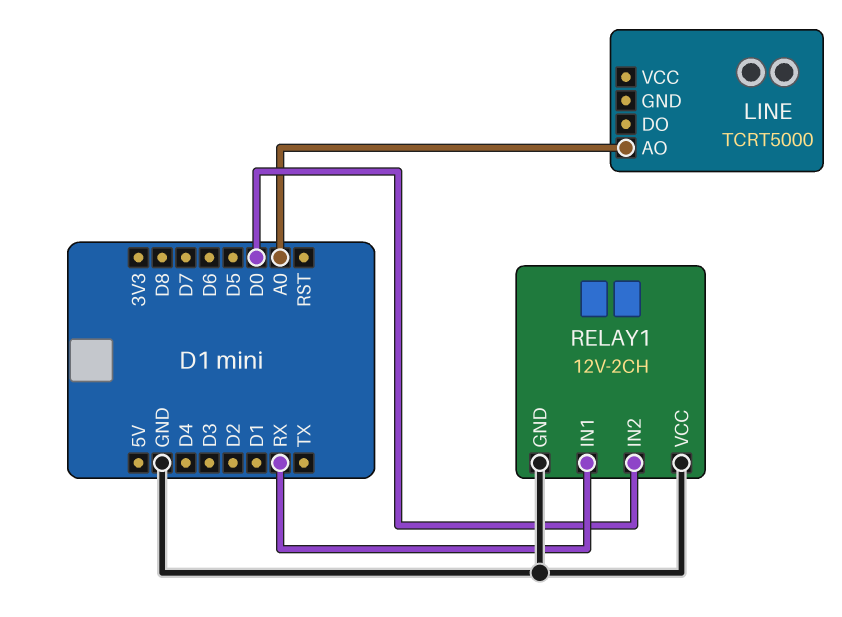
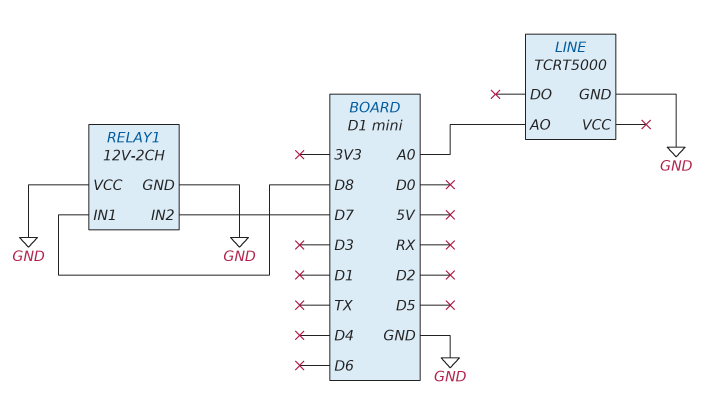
LINE pin GND: none -> GND
RELAY1 pin IN1: RX -> D8
RELAY1 pin IN2: D0 -> D7

